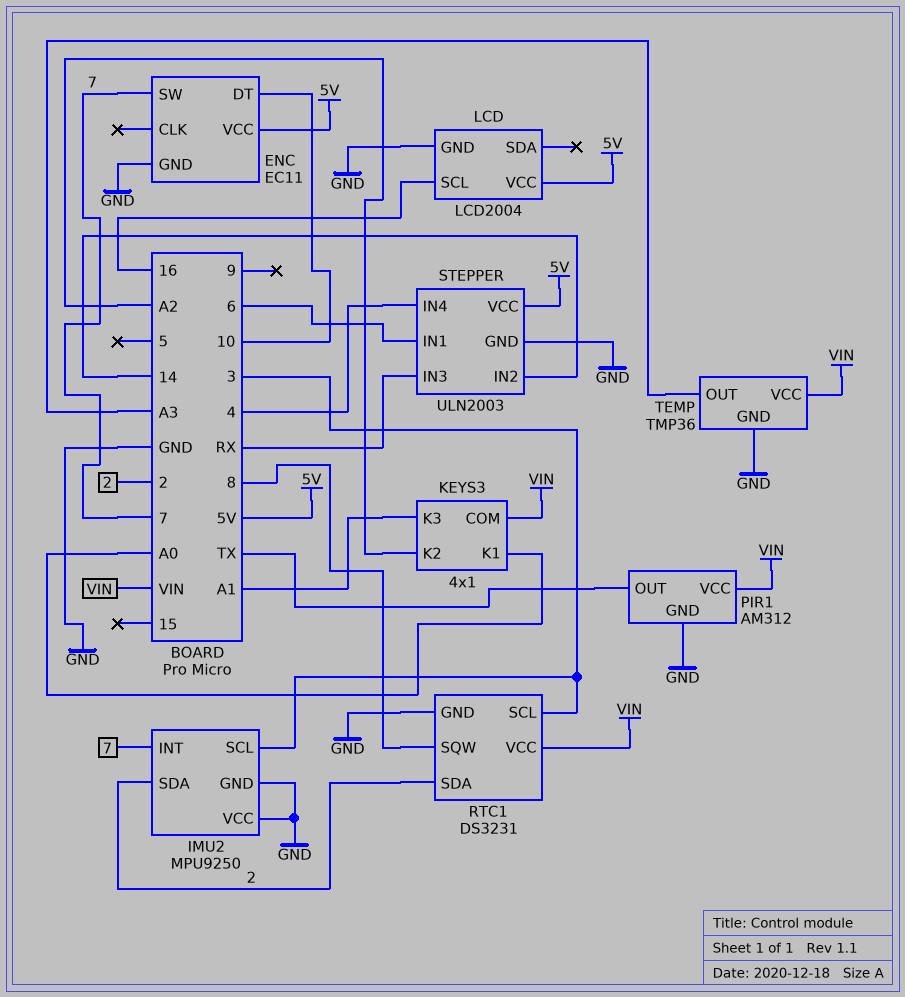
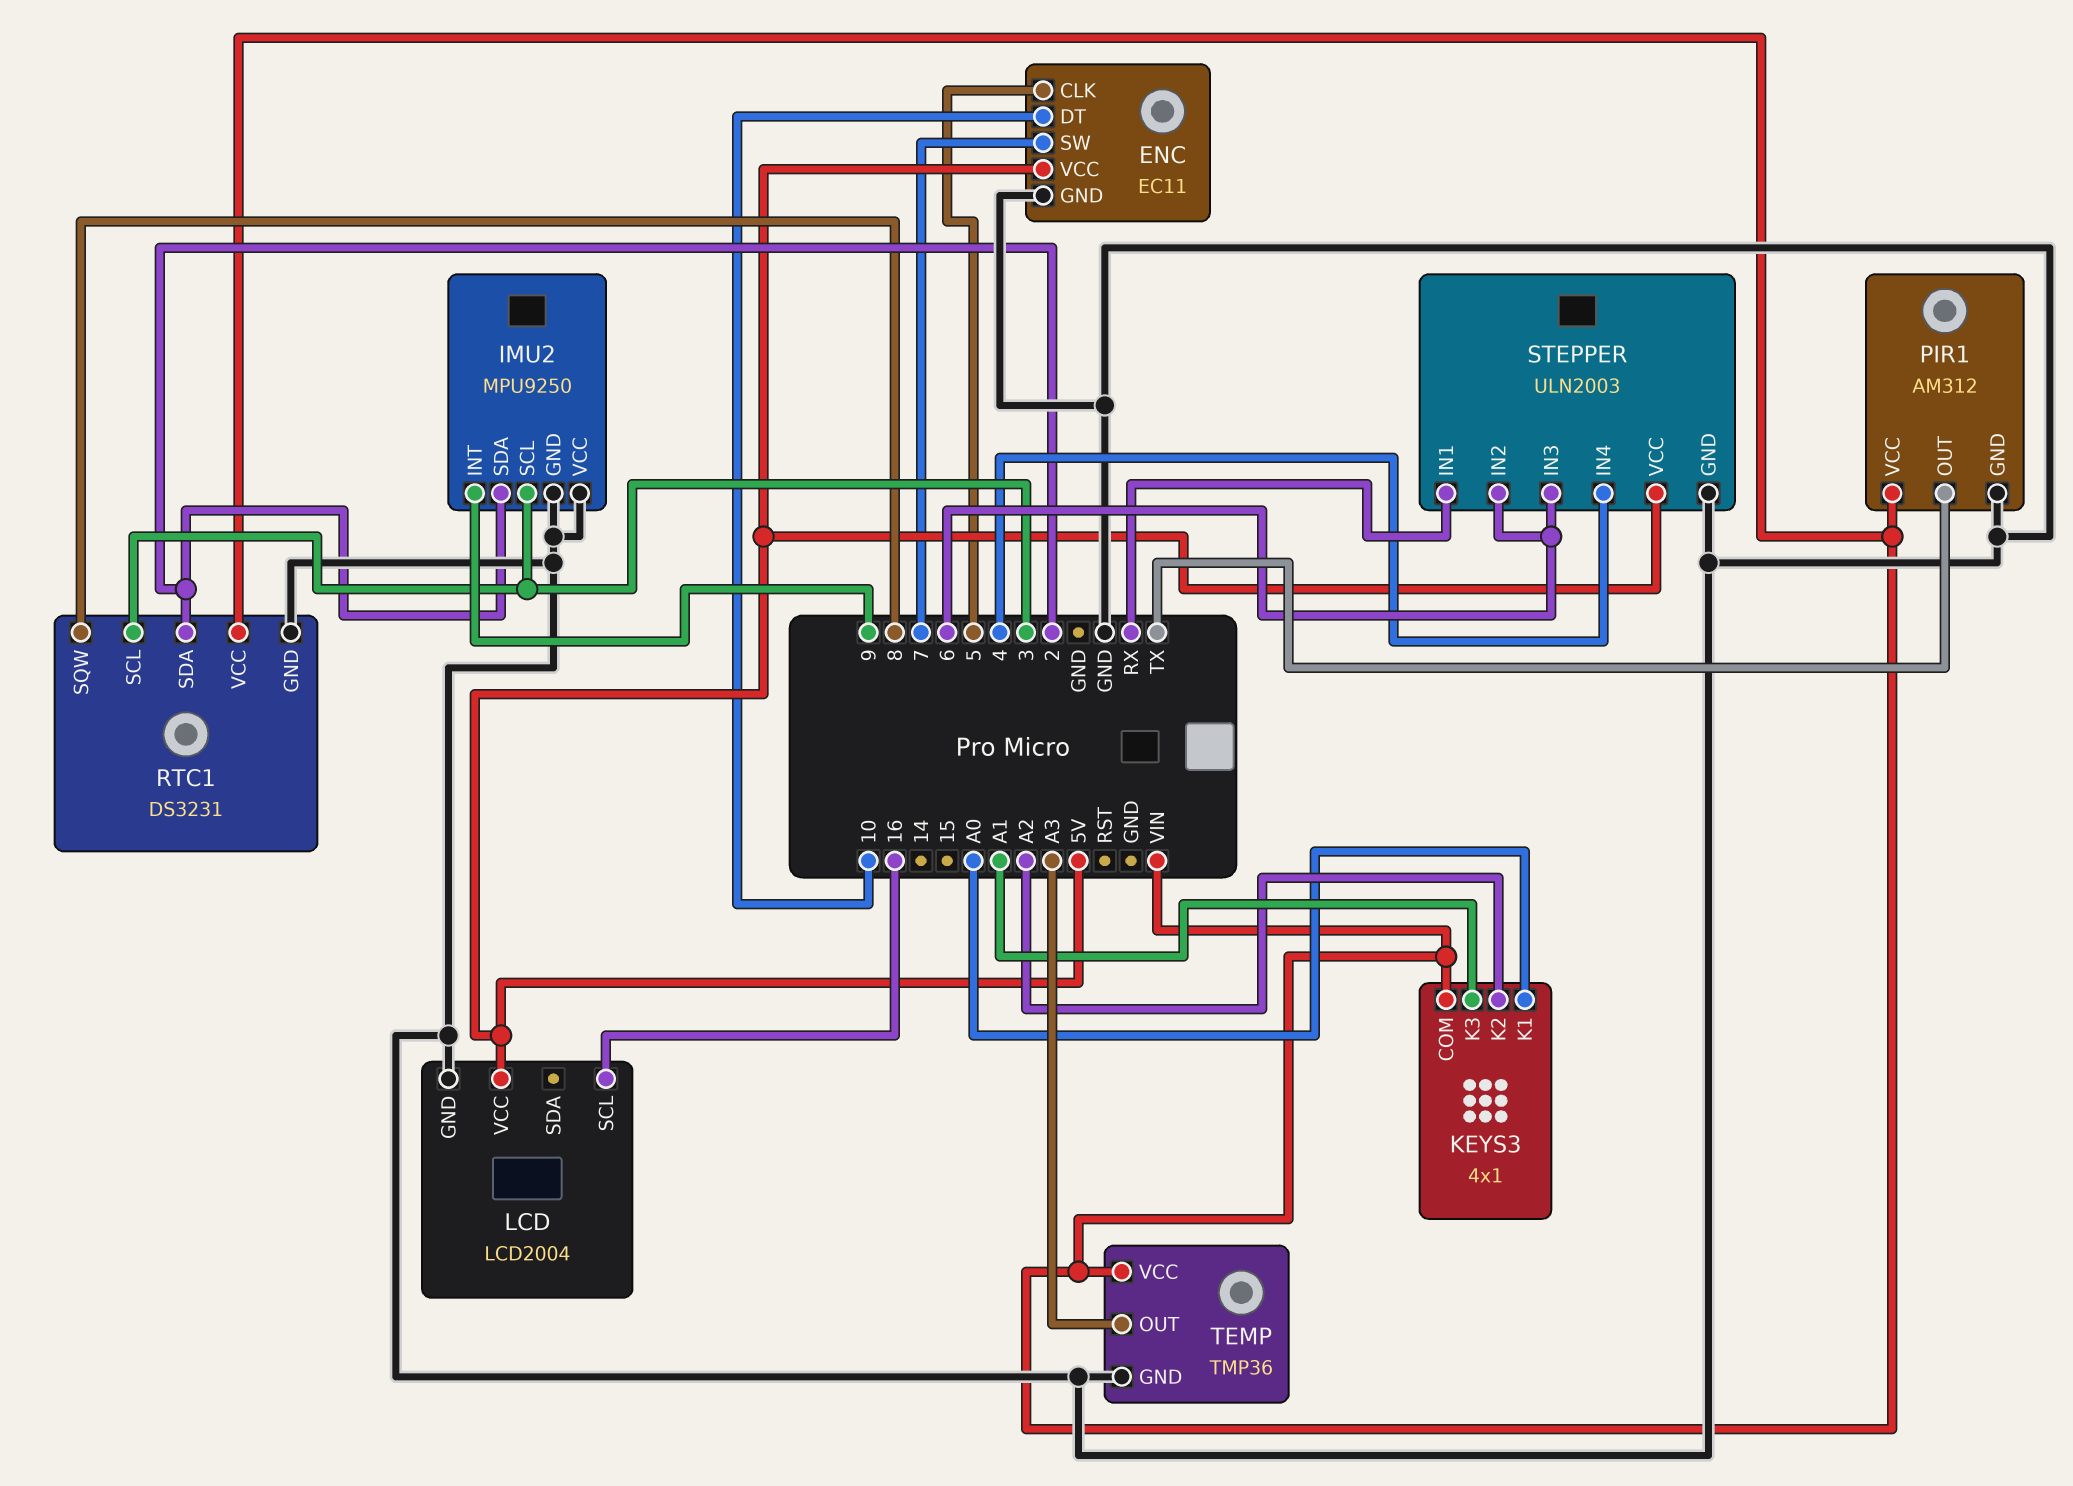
ENC pin CLK: none -> 5
IMU2 pin INT: 7 -> 9
STEPPER pin IN1: 6 -> RX
STEPPER pin IN2: 14 -> 6
STEPPER pin IN3: RX -> 6

